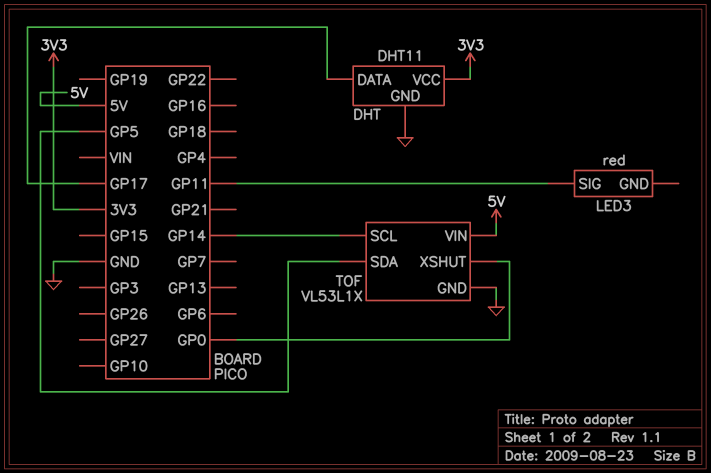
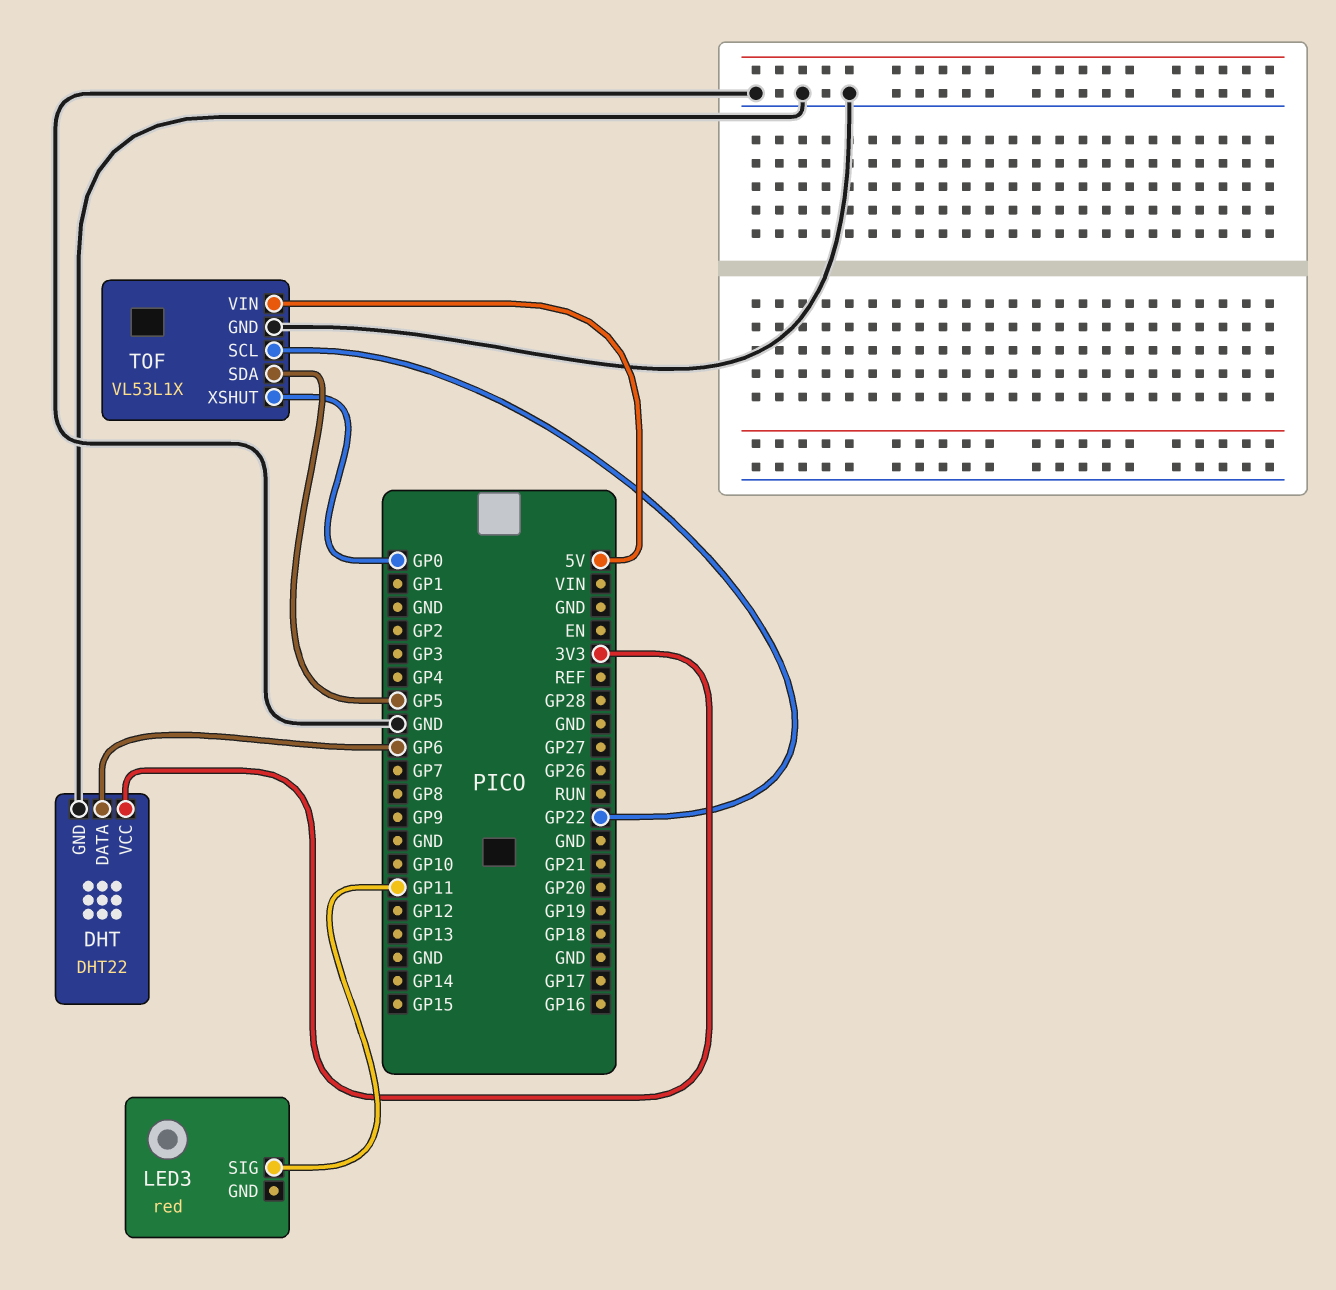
DHT: DHT11 -> DHT22
DHT pin DATA: GP17 -> GP6
TOF pin SCL: GP14 -> GP22

